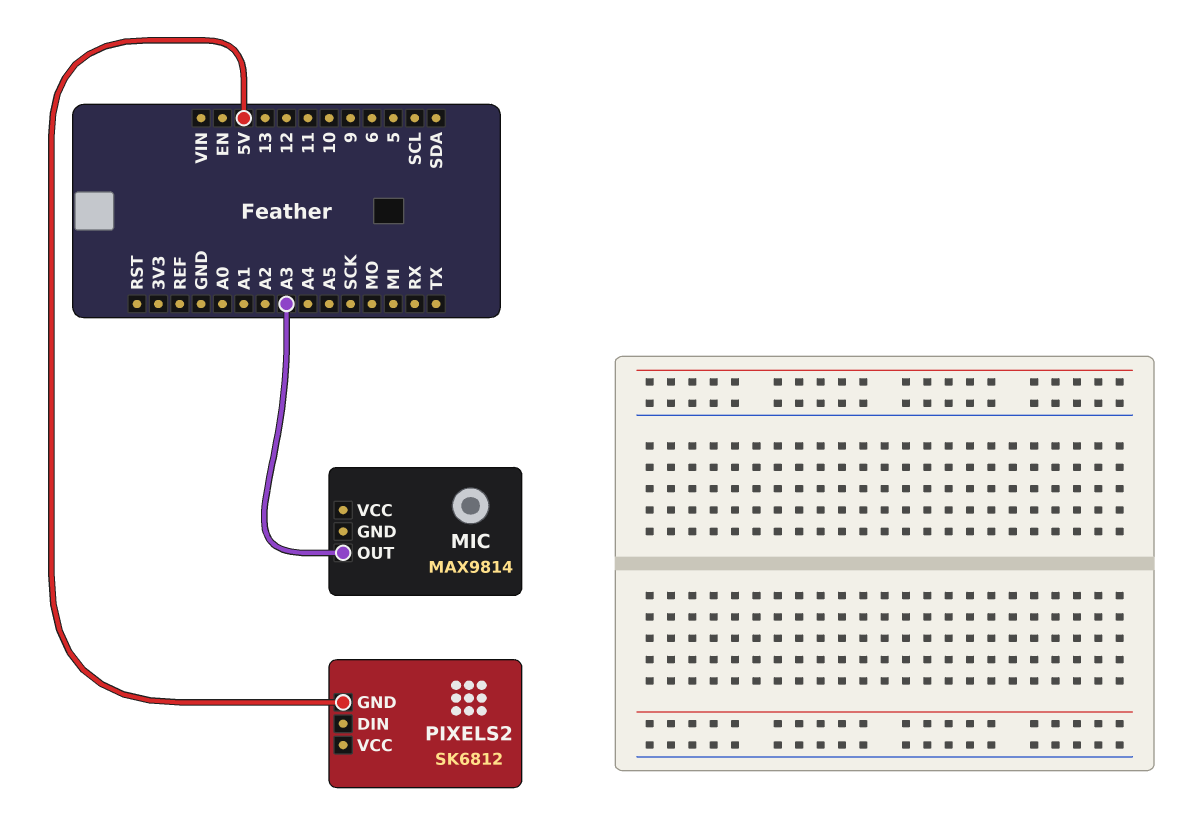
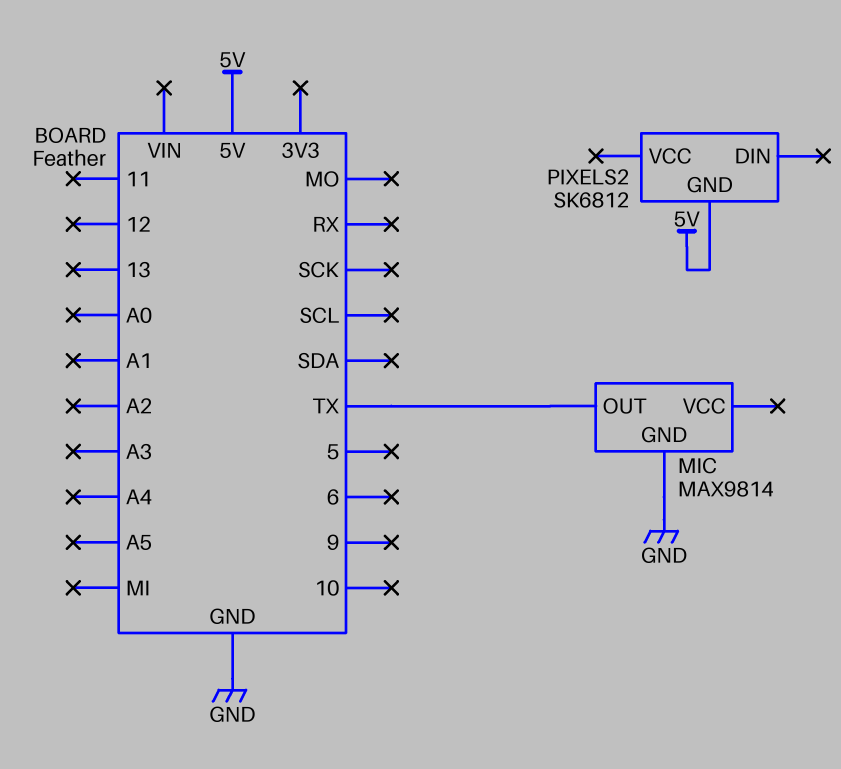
MIC pin GND: none -> GND
MIC pin OUT: A3 -> TX

